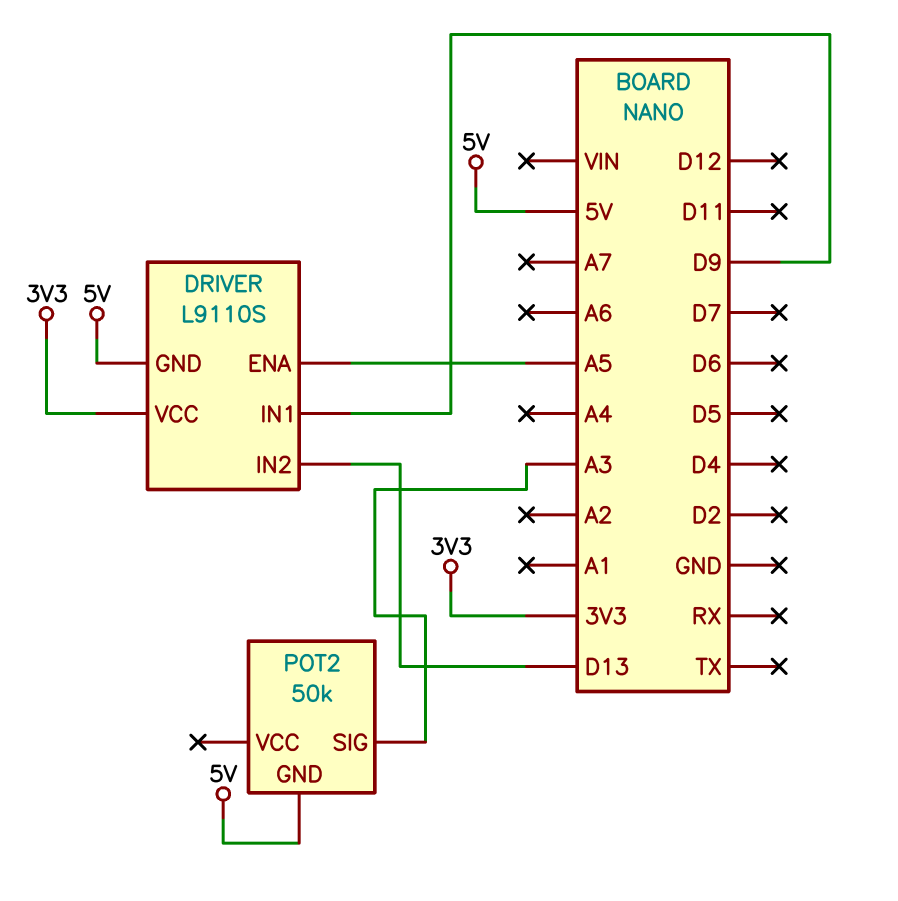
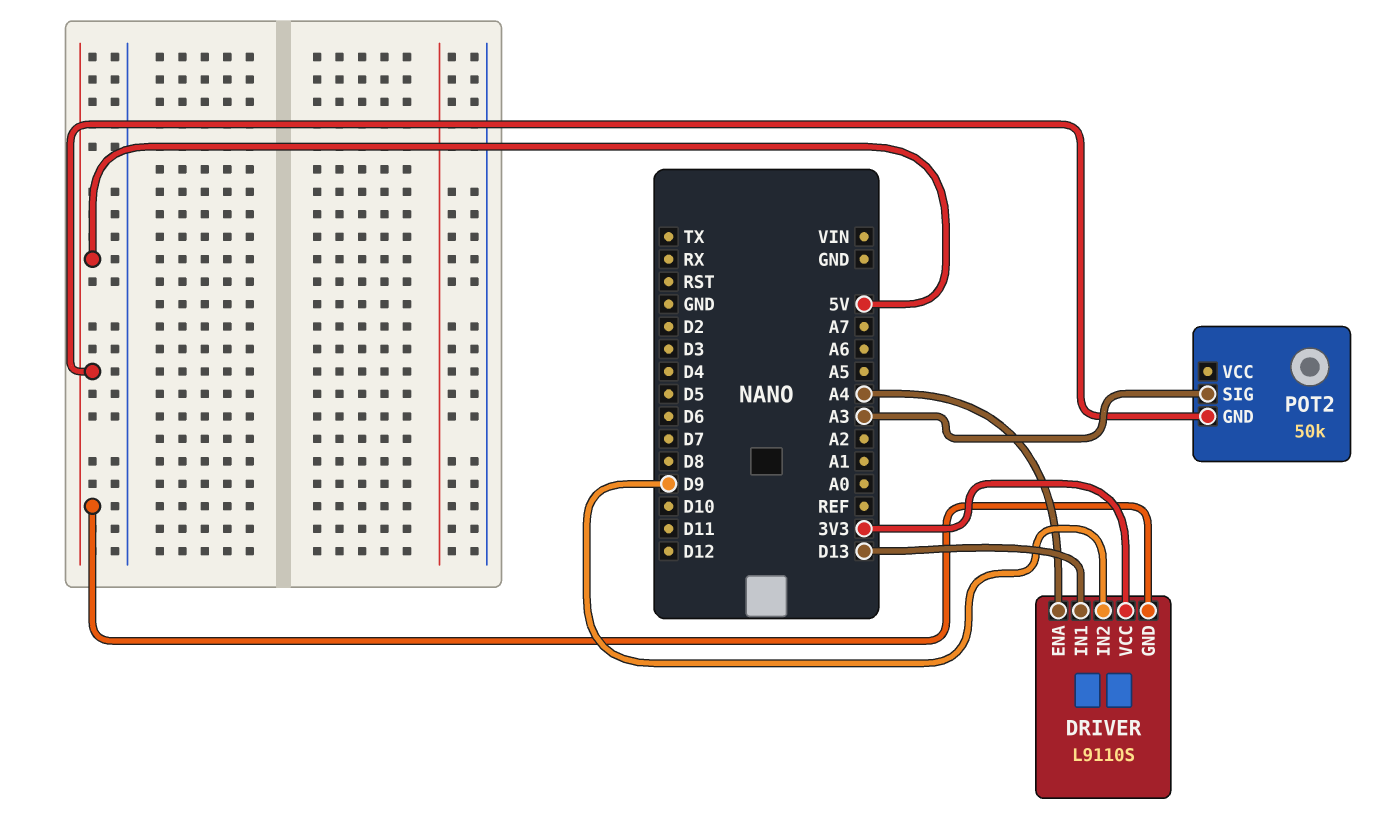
DRIVER pin ENA: A5 -> A4
DRIVER pin IN1: D9 -> D13
DRIVER pin IN2: D13 -> D9

